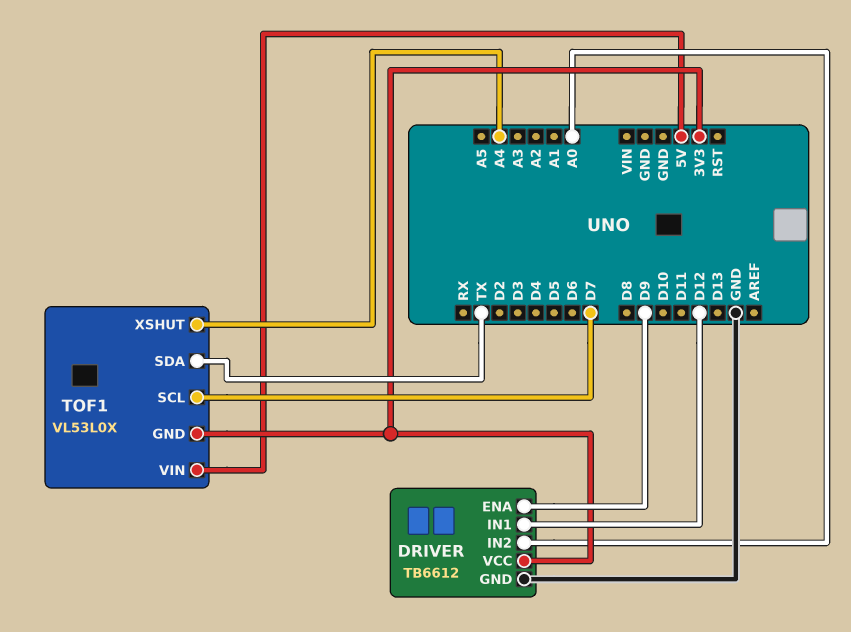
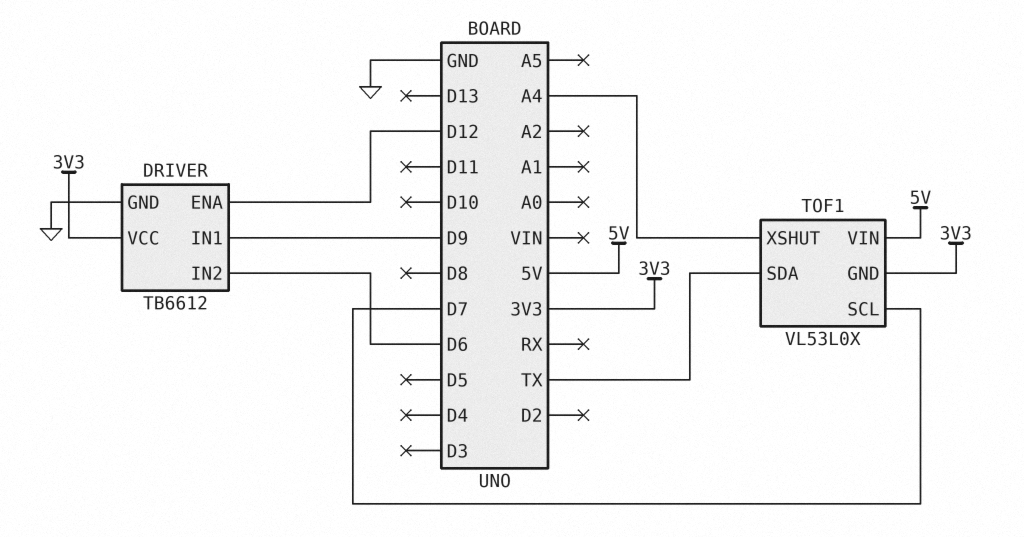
DRIVER pin ENA: D9 -> D12
DRIVER pin IN1: D12 -> D9
DRIVER pin IN2: A0 -> D6

